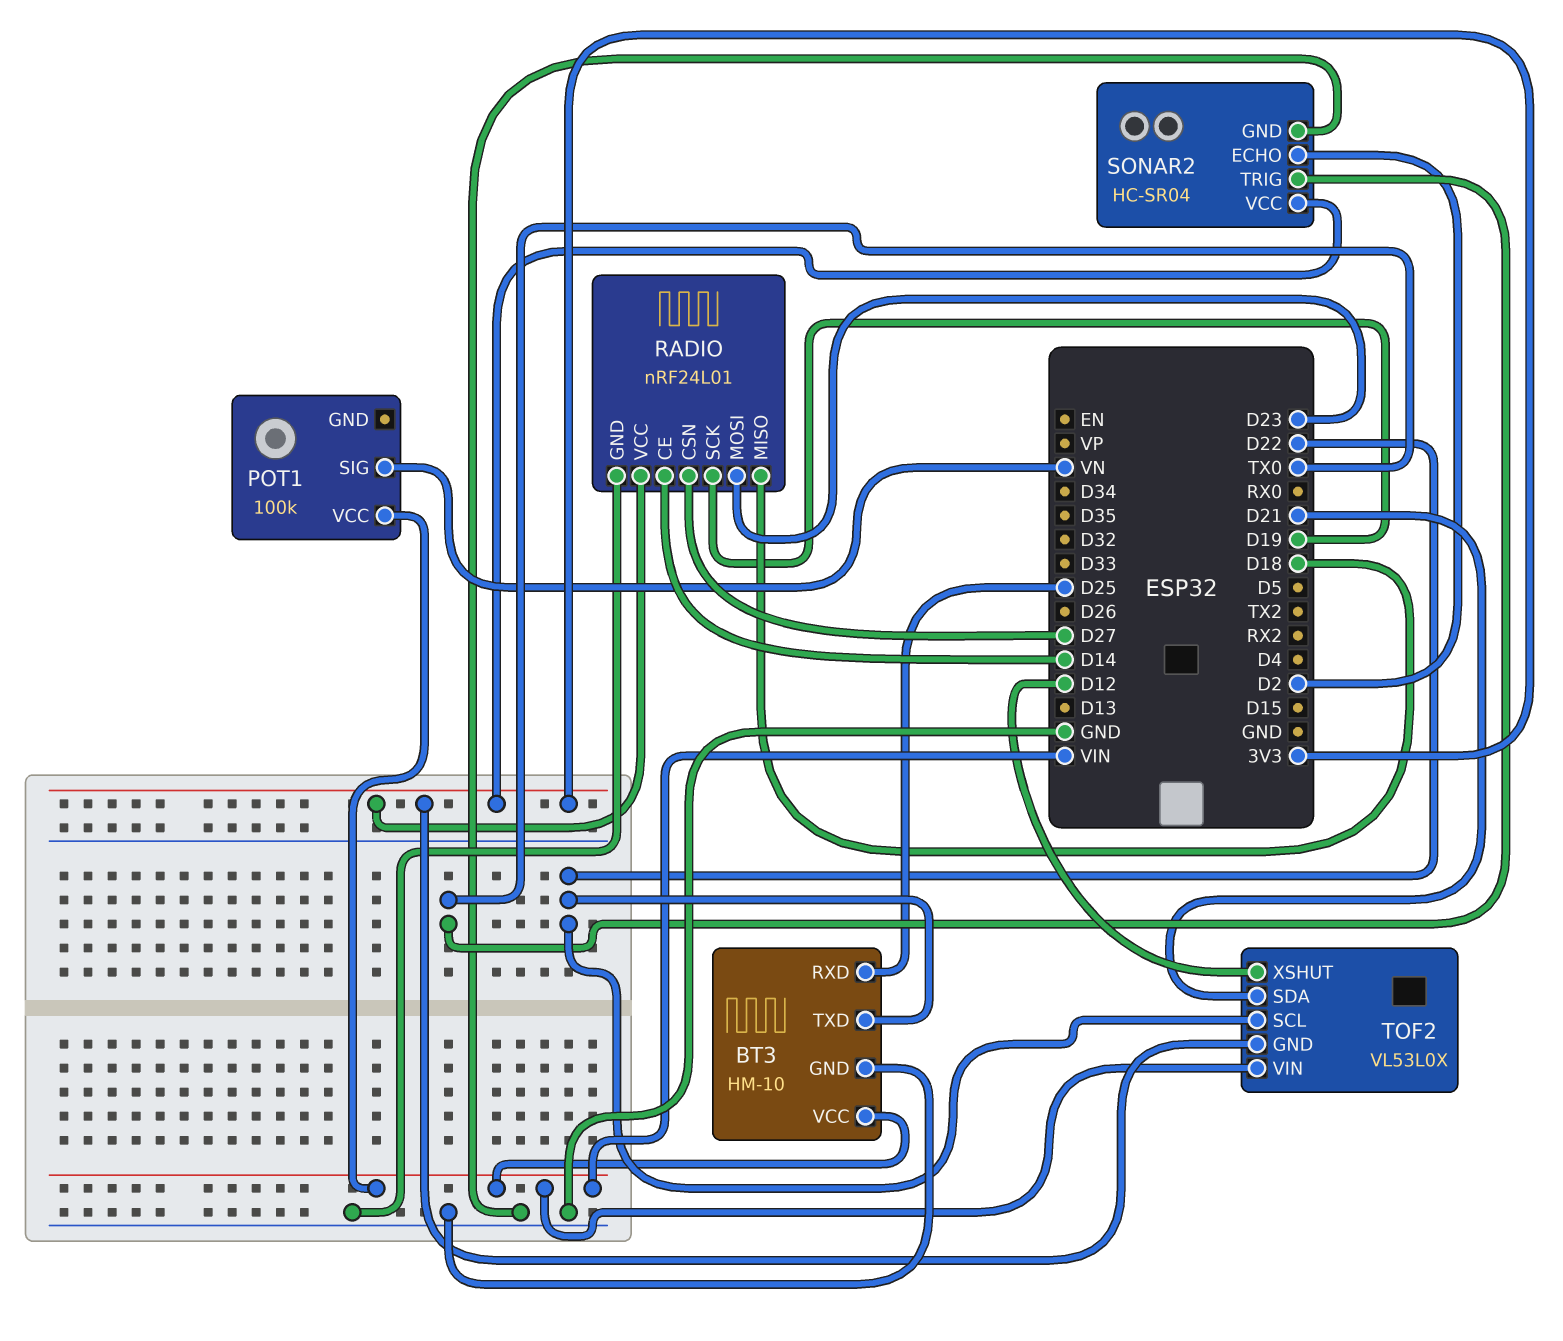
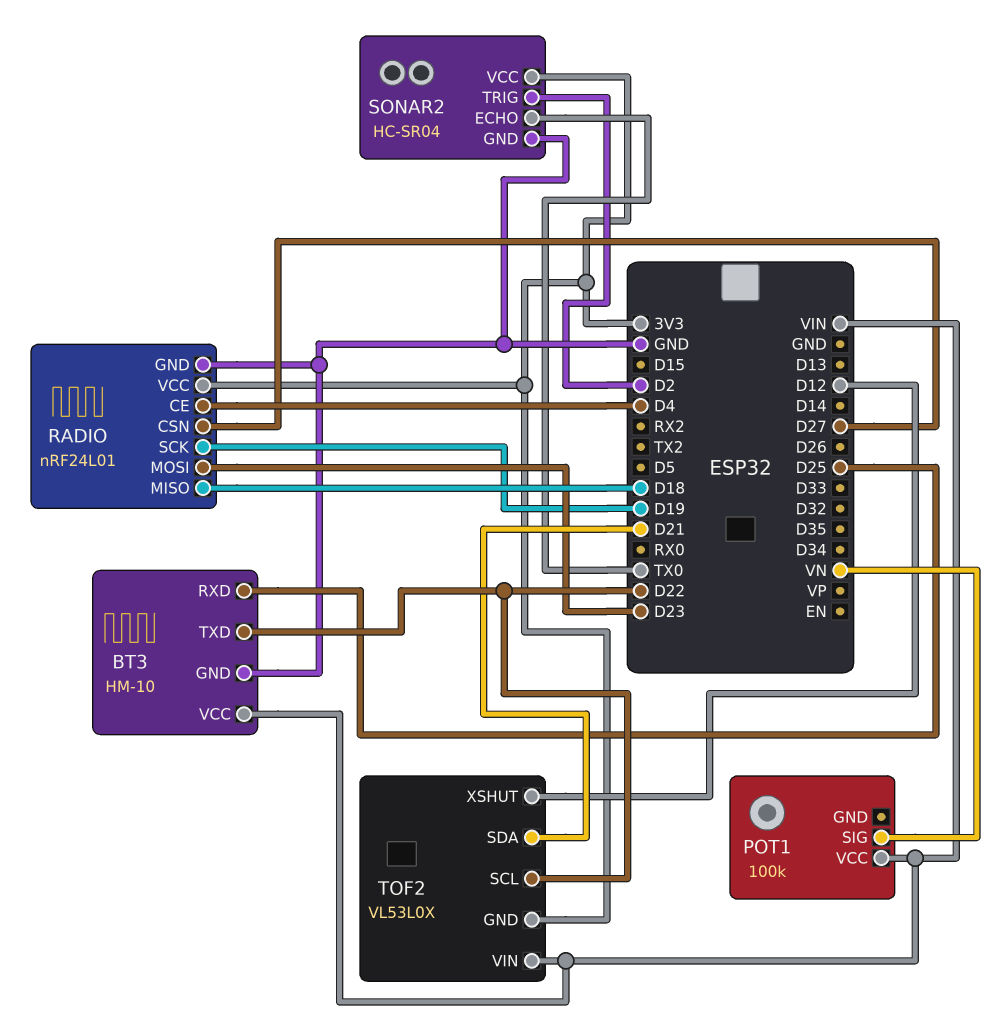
RADIO pin CE: D14 -> D4
SONAR2 pin ECHO: D2 -> TX0
SONAR2 pin TRIG: TX0 -> D2

